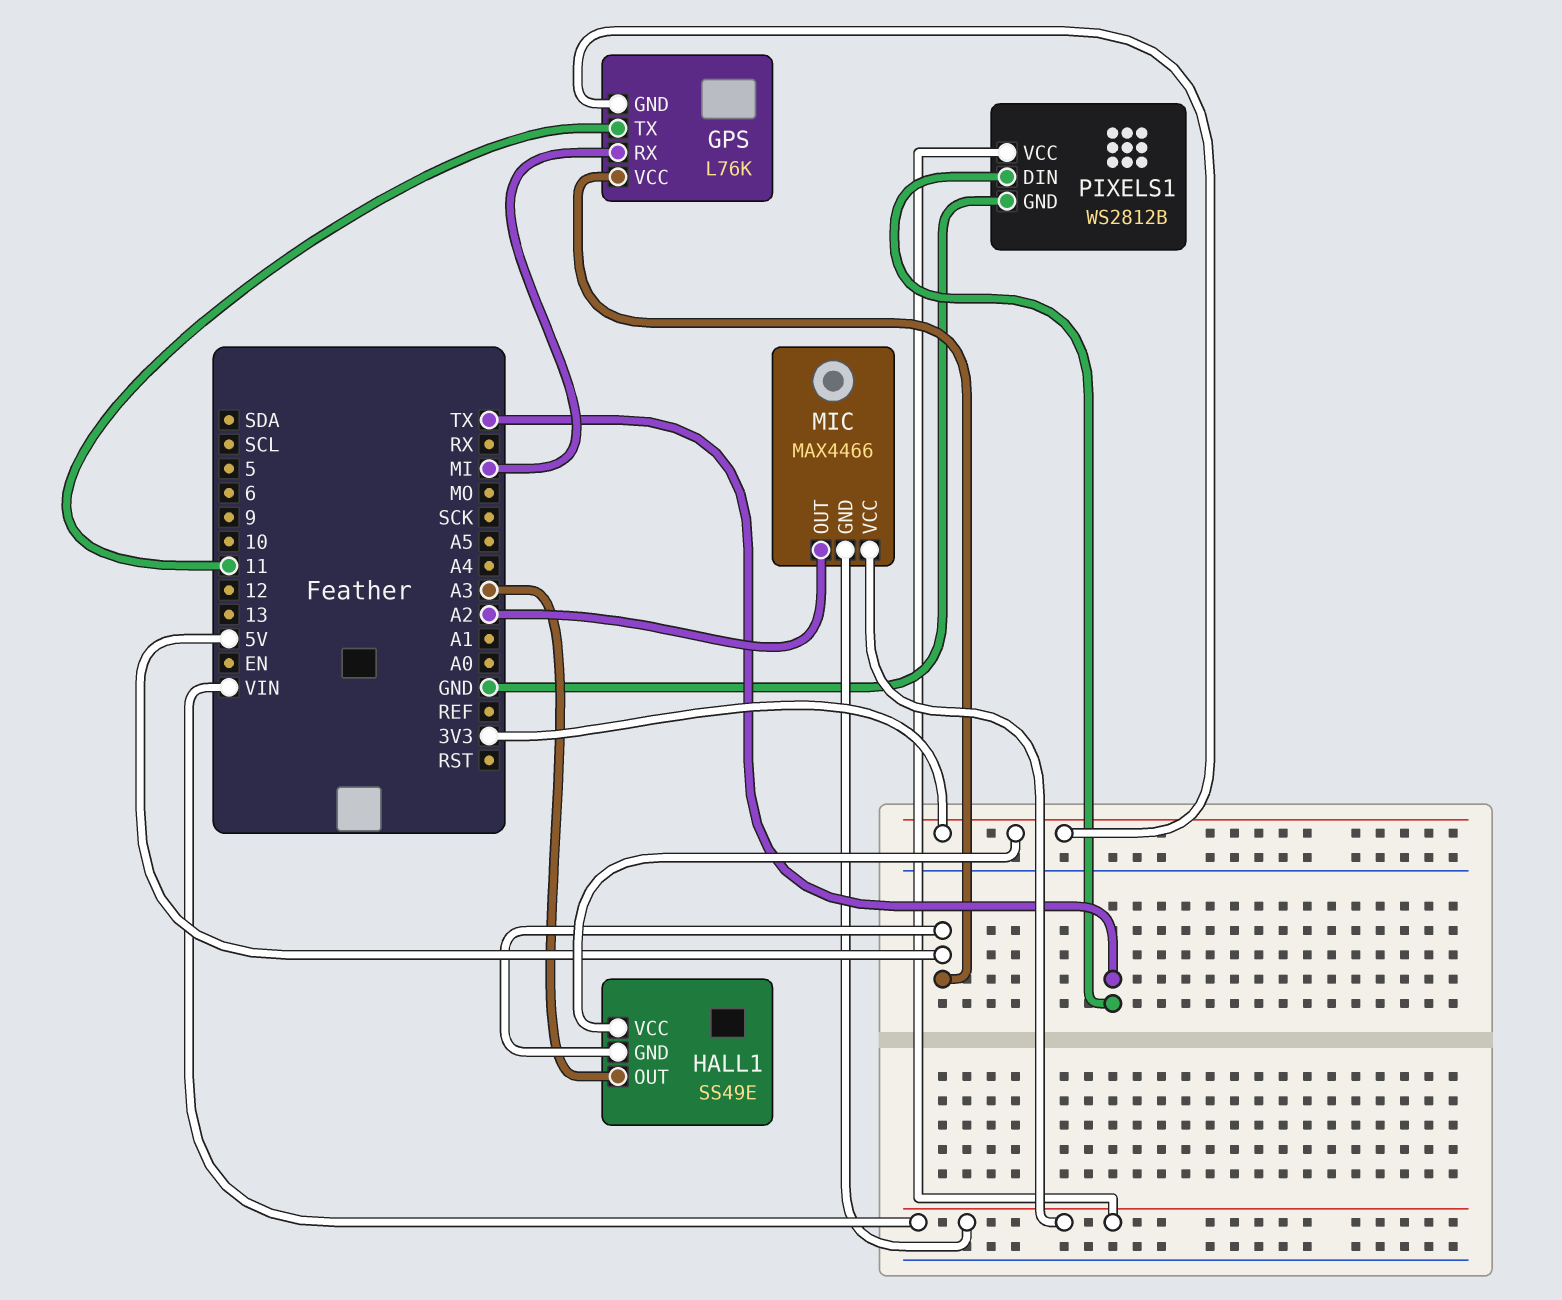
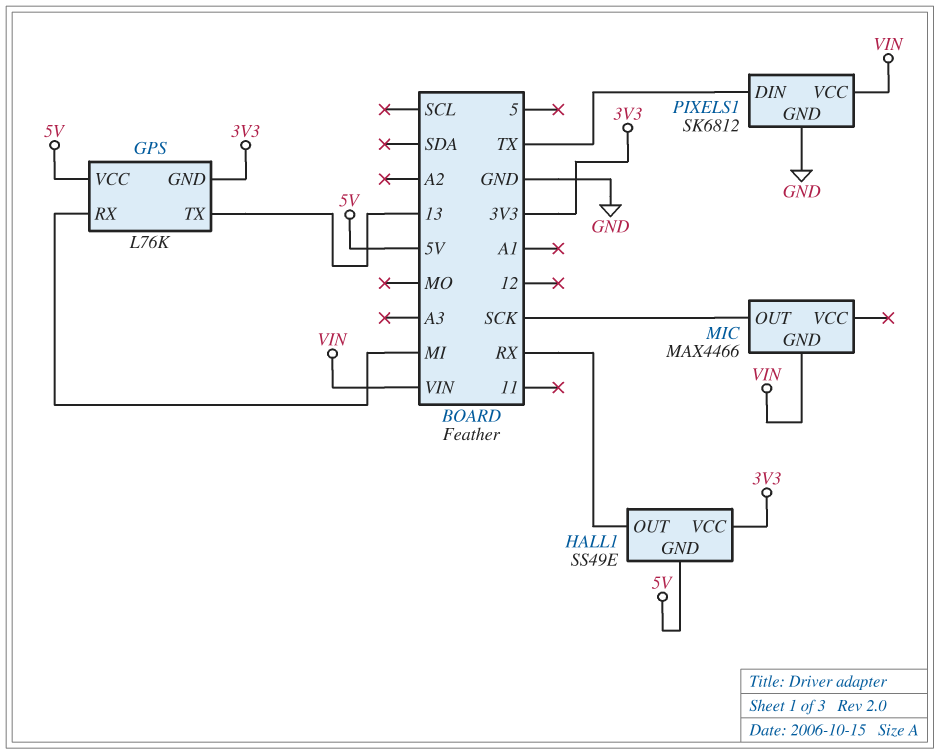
GPS pin TX: 11 -> 13
HALL1 pin OUT: A3 -> RX
MIC pin OUT: A2 -> SCK
MIC pin VCC: VIN -> none
PIXELS1: WS2812B -> SK6812

